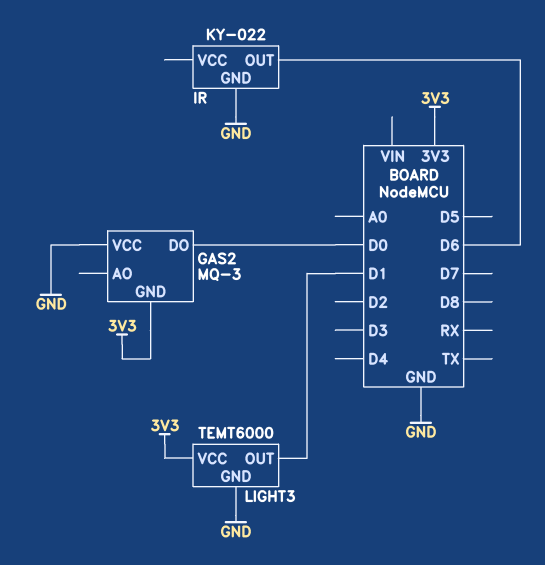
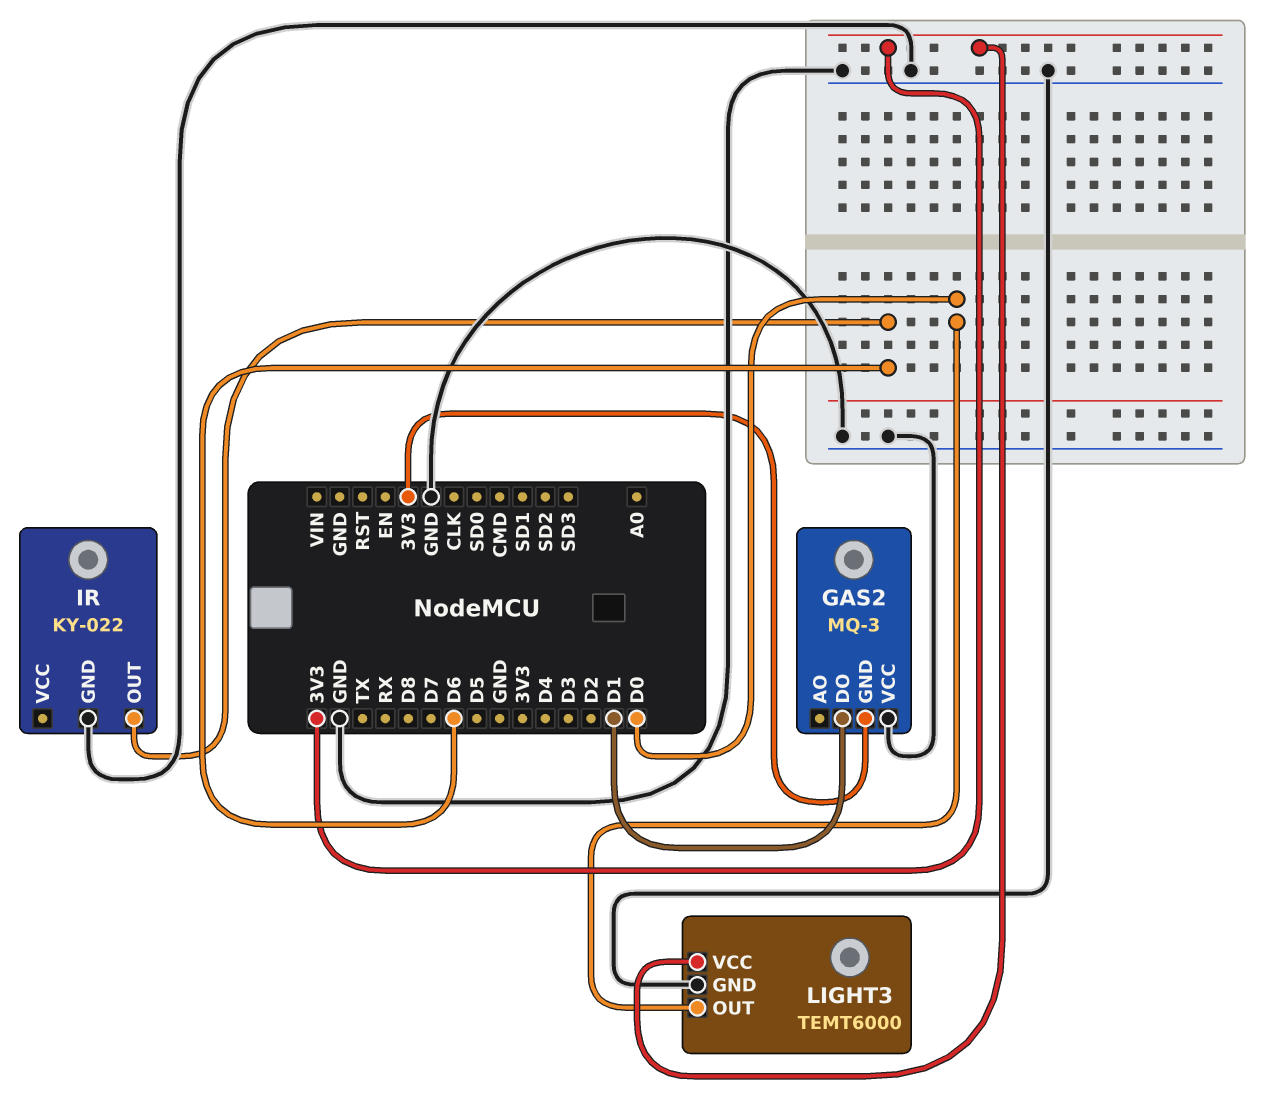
GAS2 pin DO: D0 -> D1
LIGHT3 pin OUT: D1 -> D0

